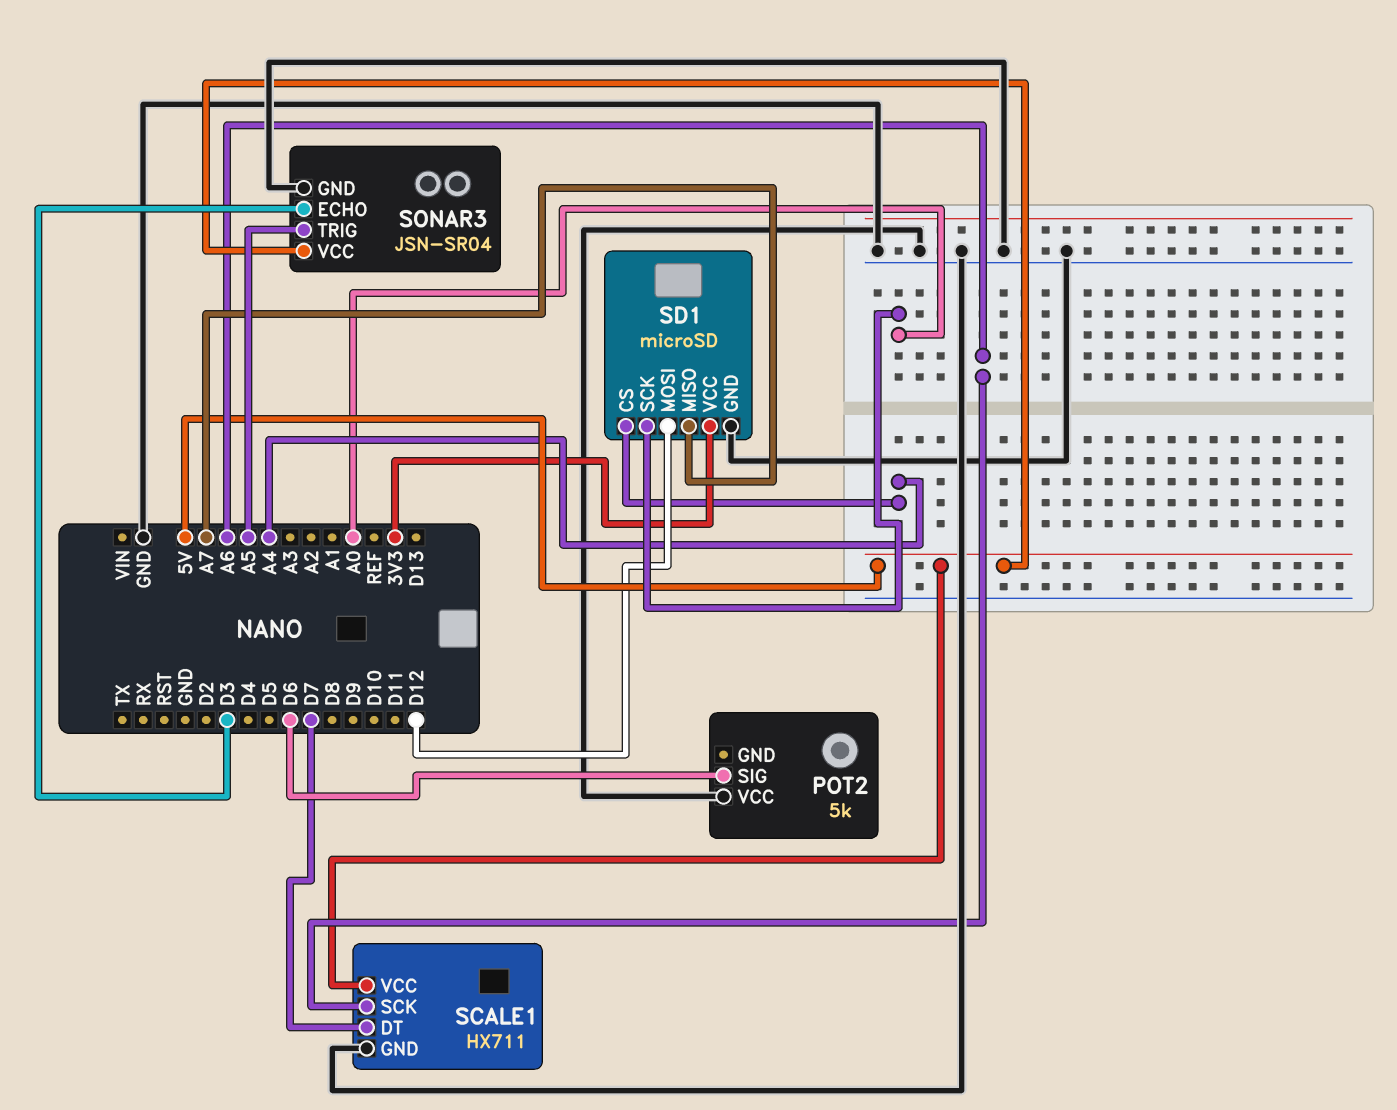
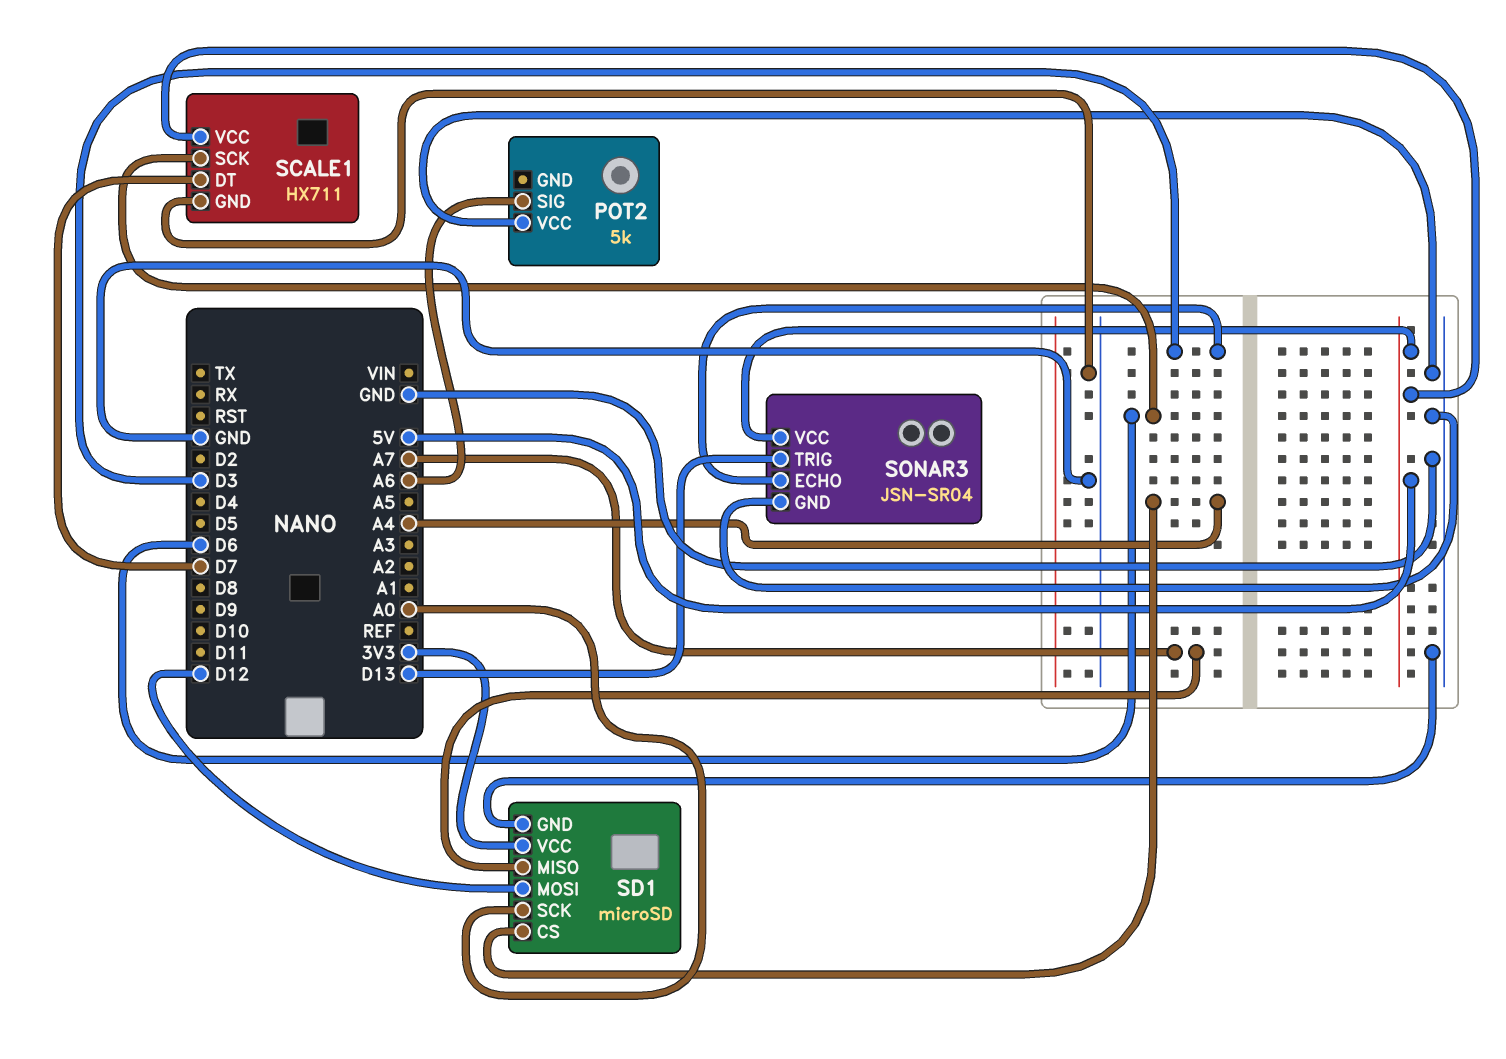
POT2 pin SIG: D6 -> A6
SCALE1 pin SCK: A6 -> D6
SONAR3 pin TRIG: A5 -> D13

